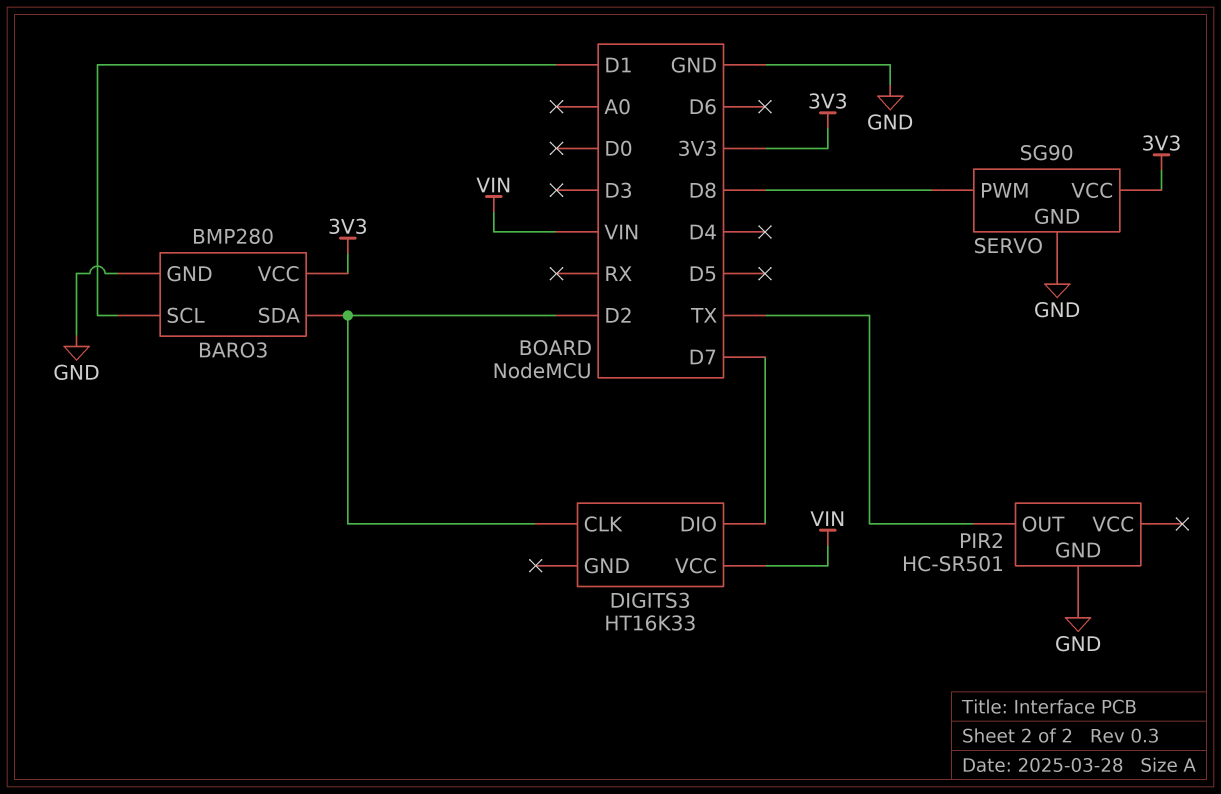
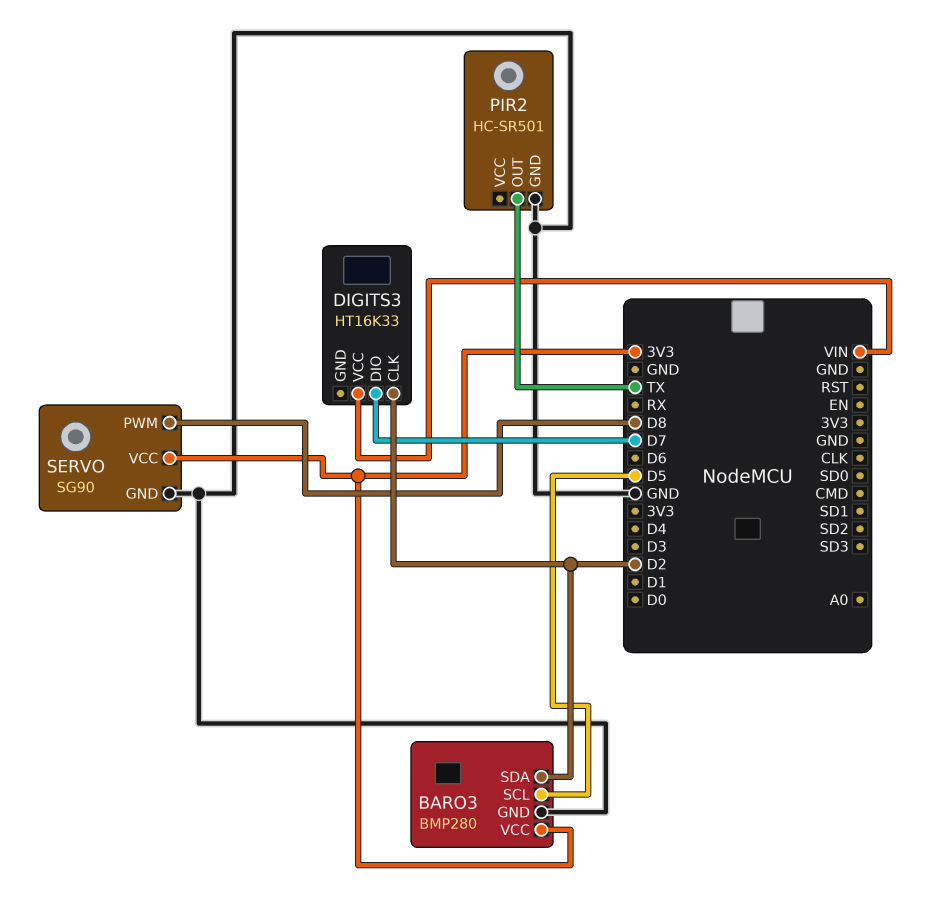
BARO3 pin SCL: D1 -> D5

